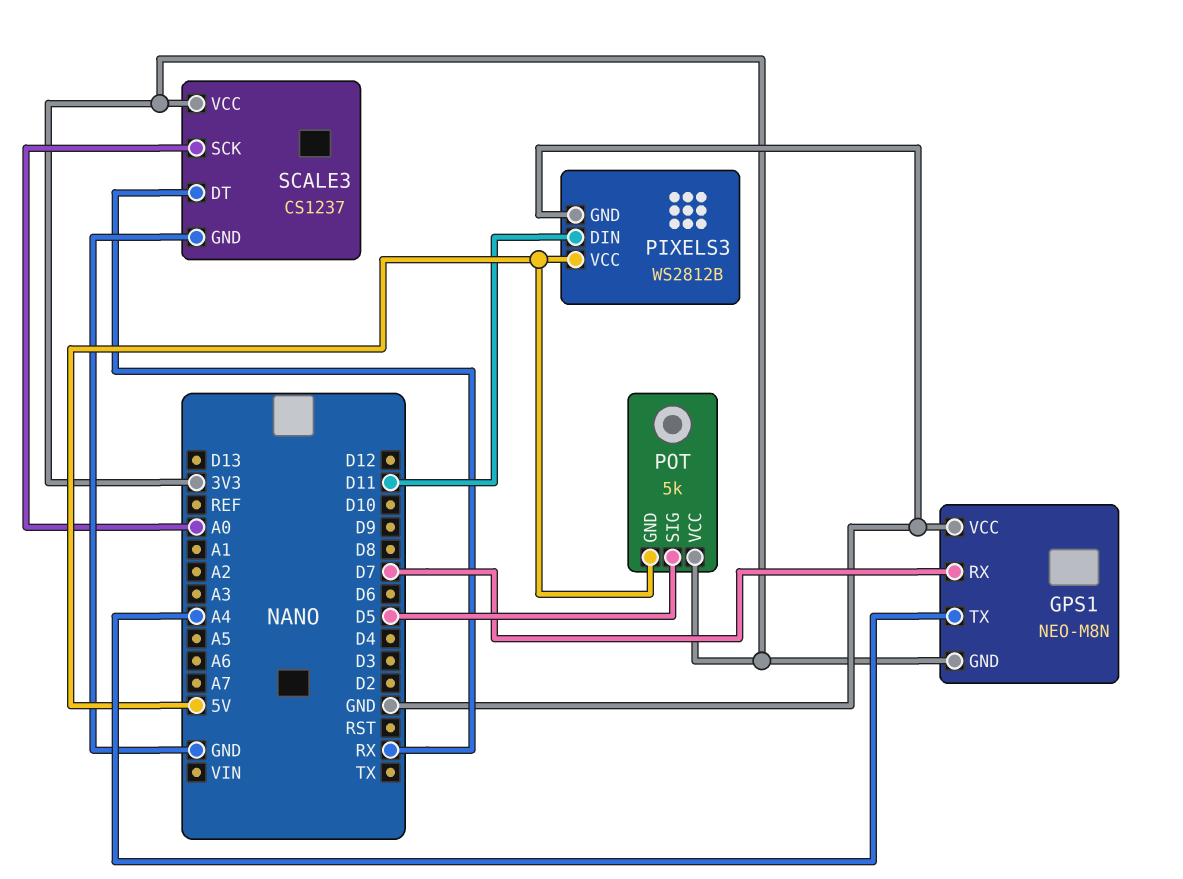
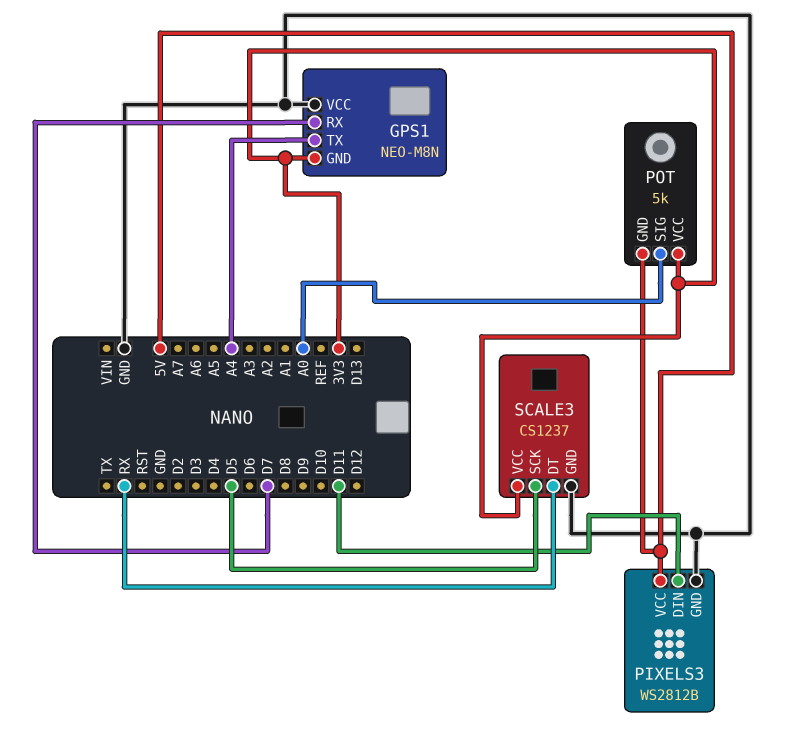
POT pin SIG: D5 -> A0
SCALE3 pin SCK: A0 -> D5

